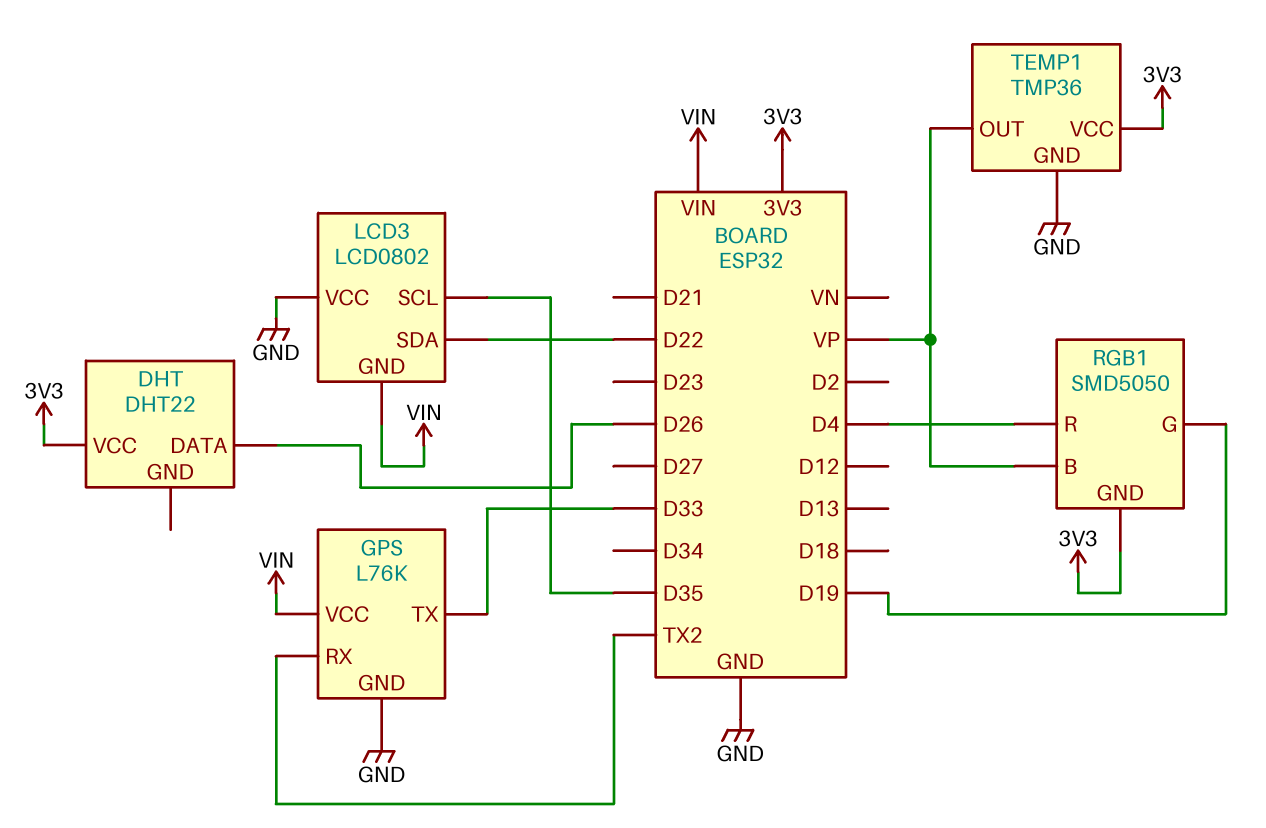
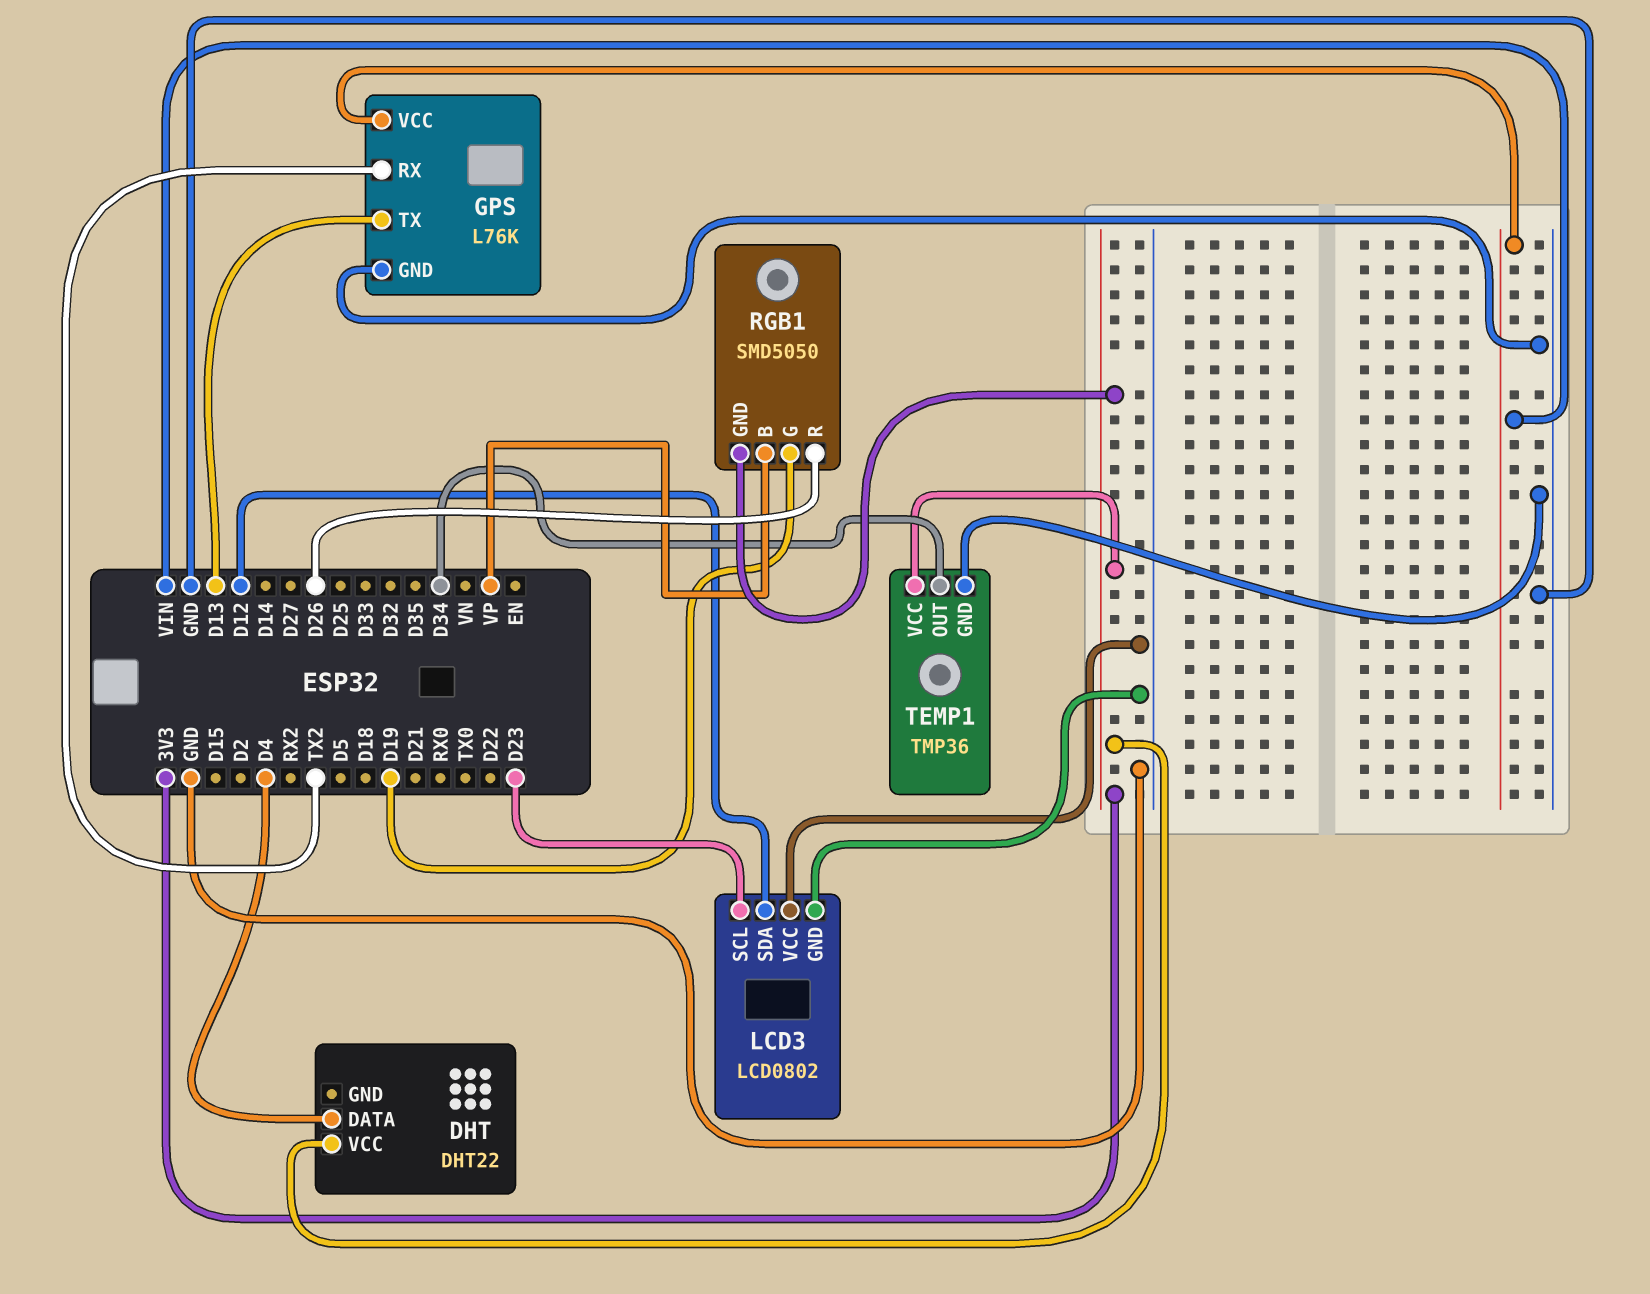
DHT pin DATA: D26 -> D4
GPS pin TX: D33 -> D13
LCD3 pin GND: VIN -> GND
LCD3 pin SCL: D35 -> D23
LCD3 pin SDA: D22 -> D12
RGB1 pin R: D4 -> D26
TEMP1 pin OUT: VP -> D34

